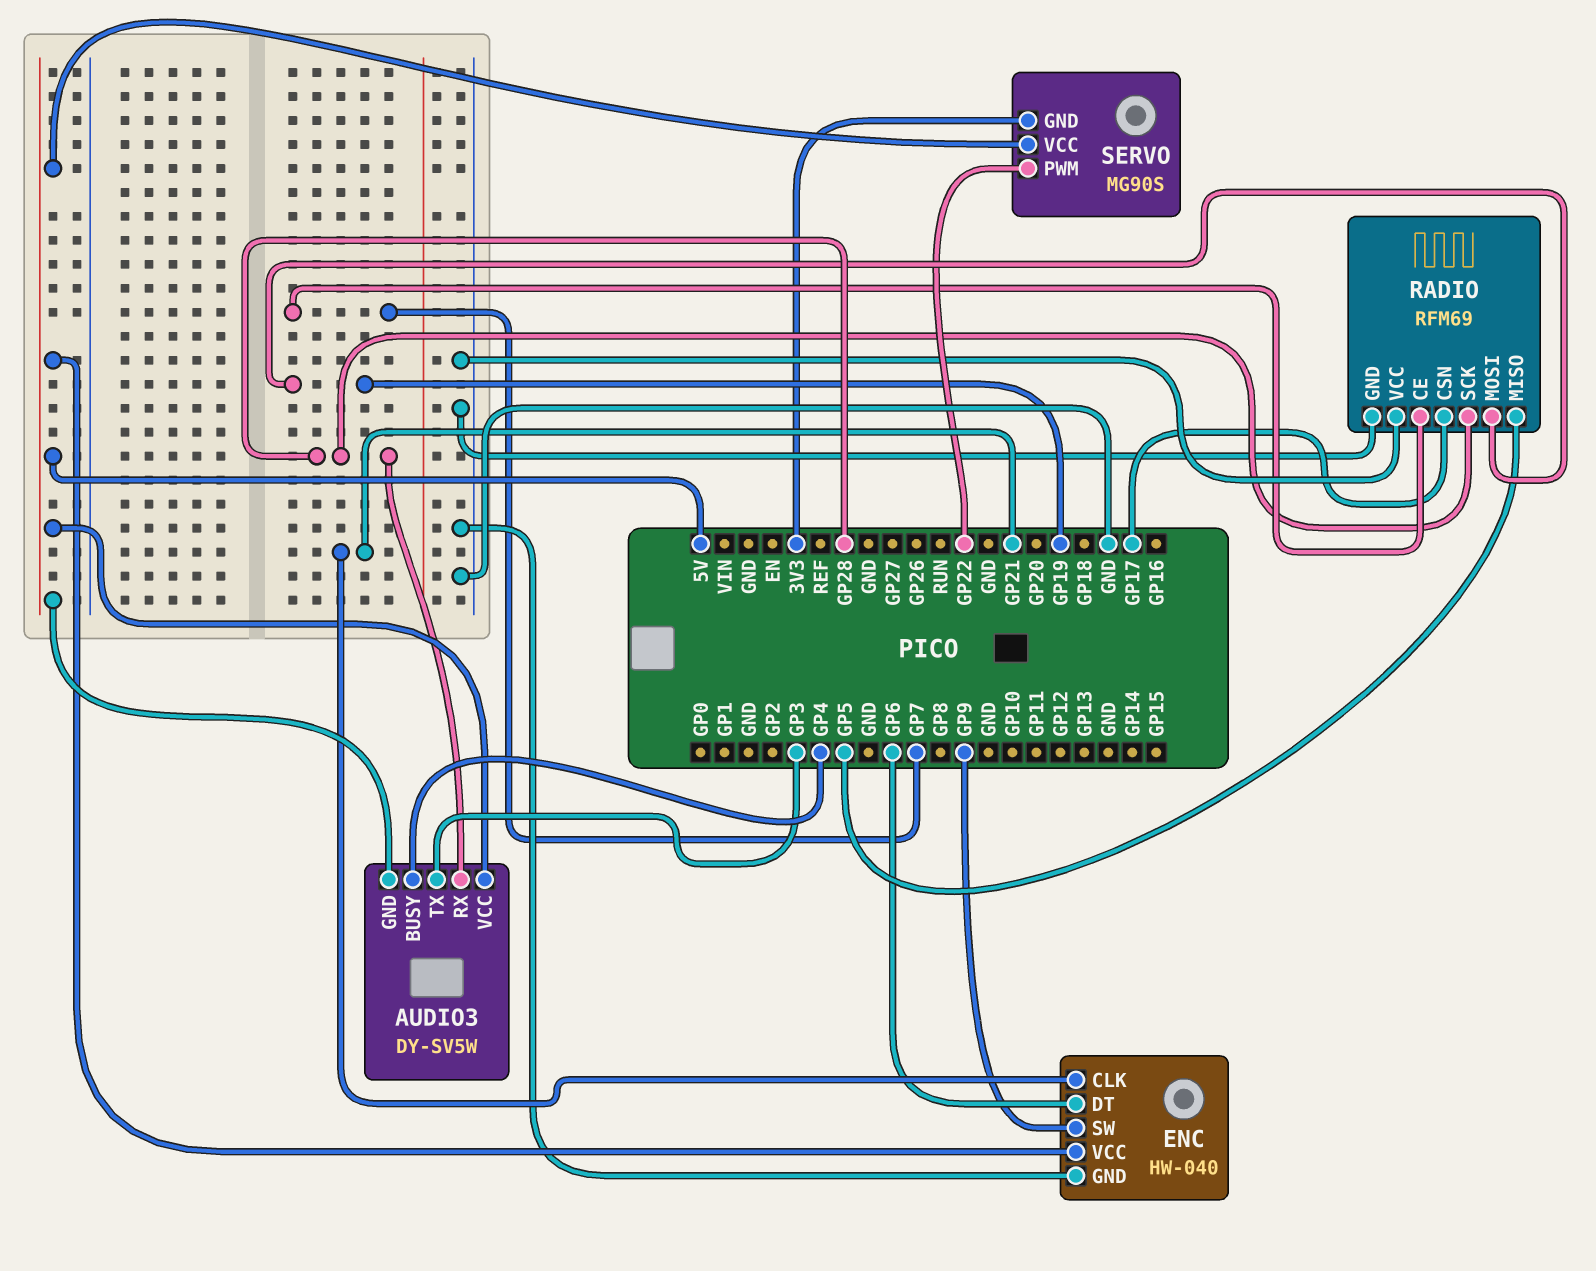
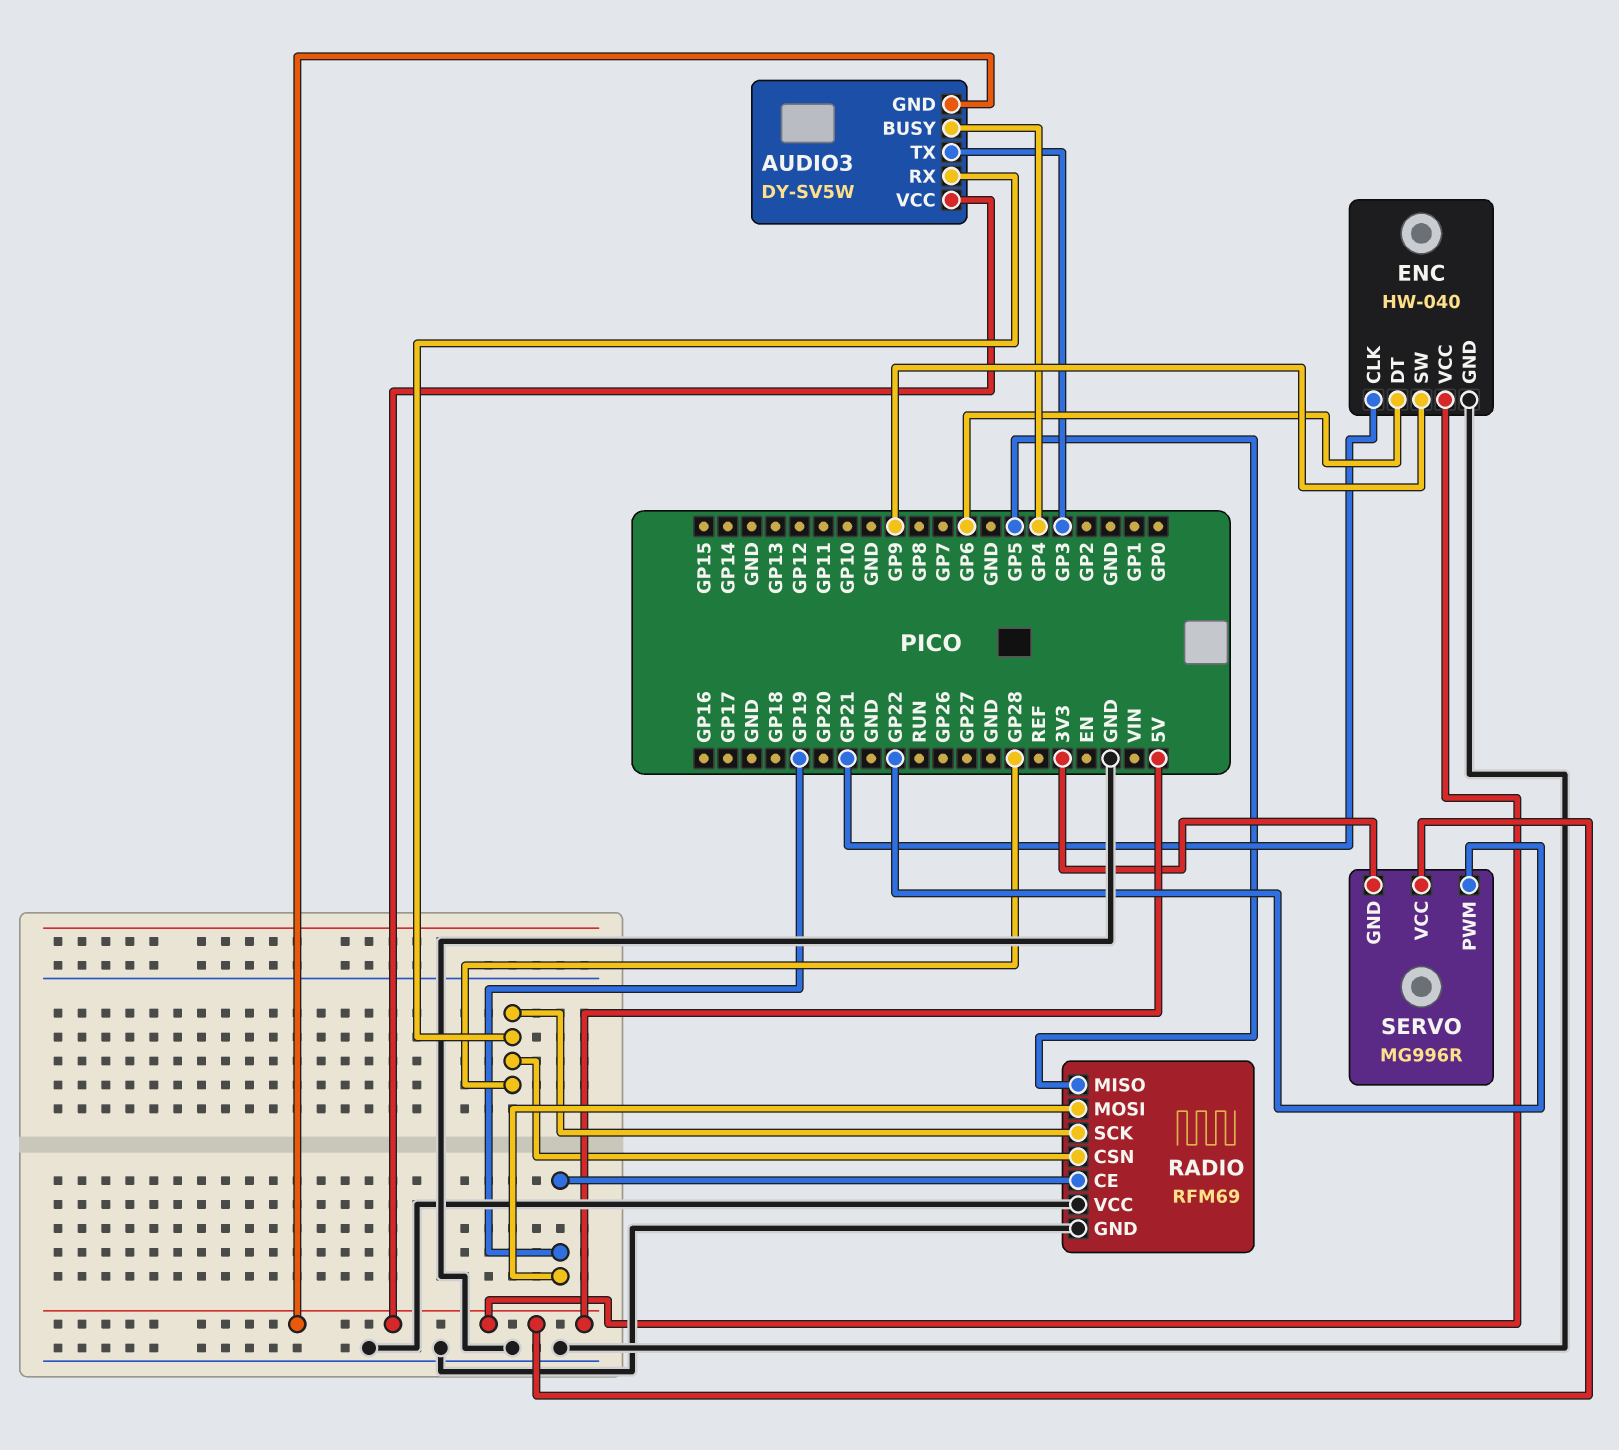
RADIO pin CE: GP7 -> GP19
RADIO pin CSN: GP17 -> GP28
SERVO: MG90S -> MG996R

